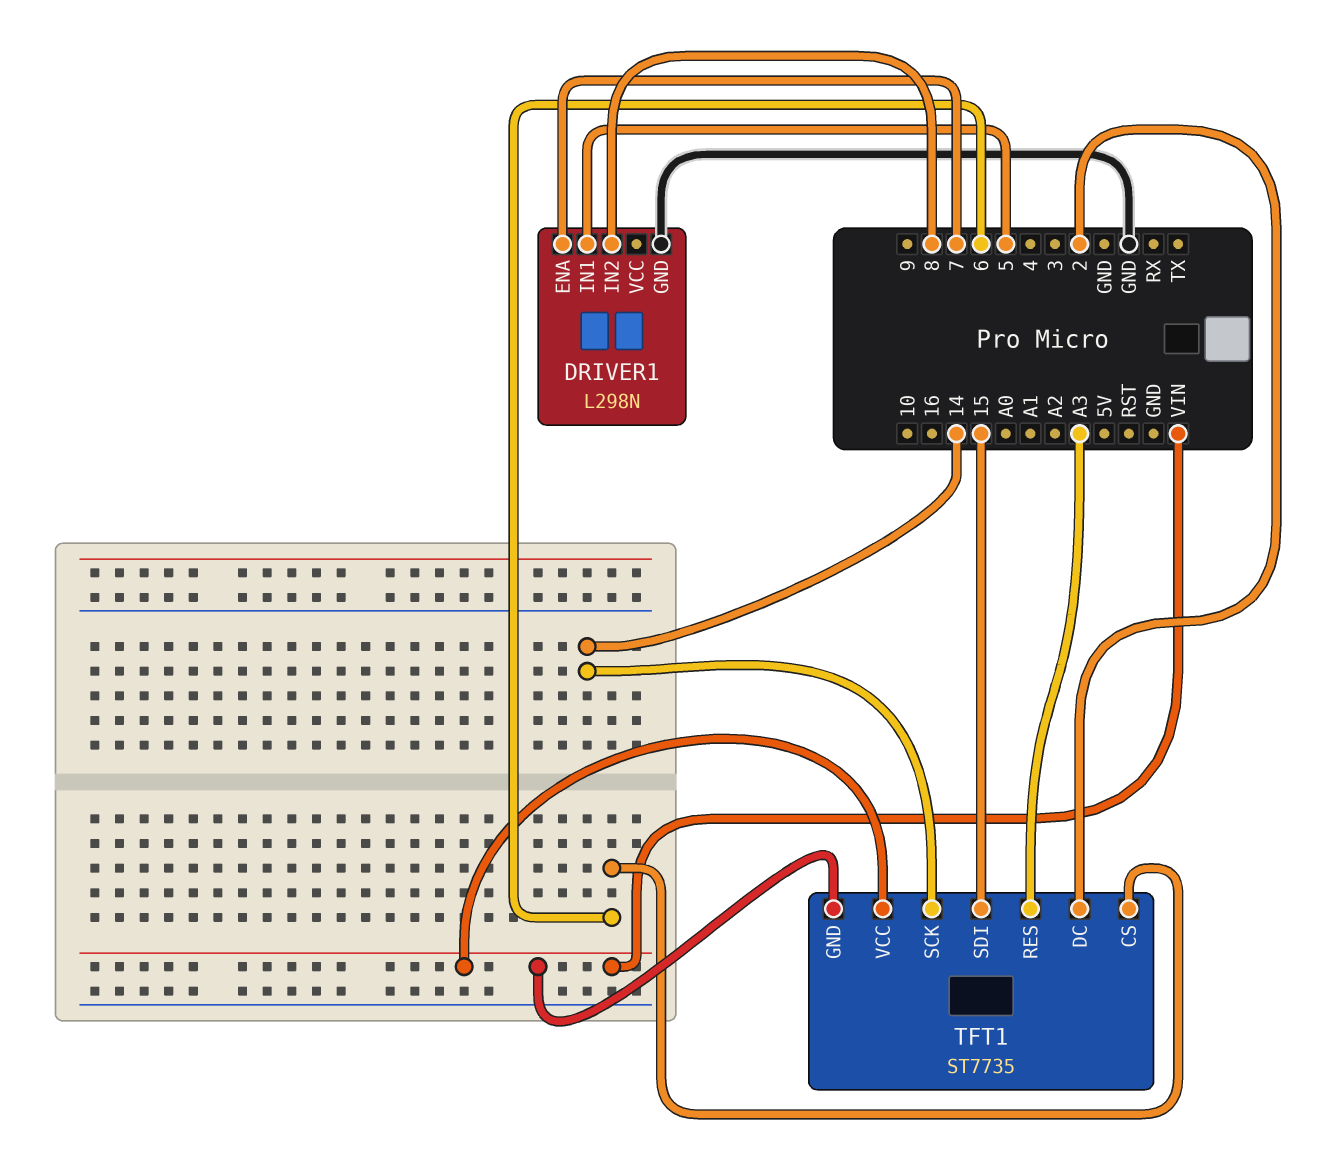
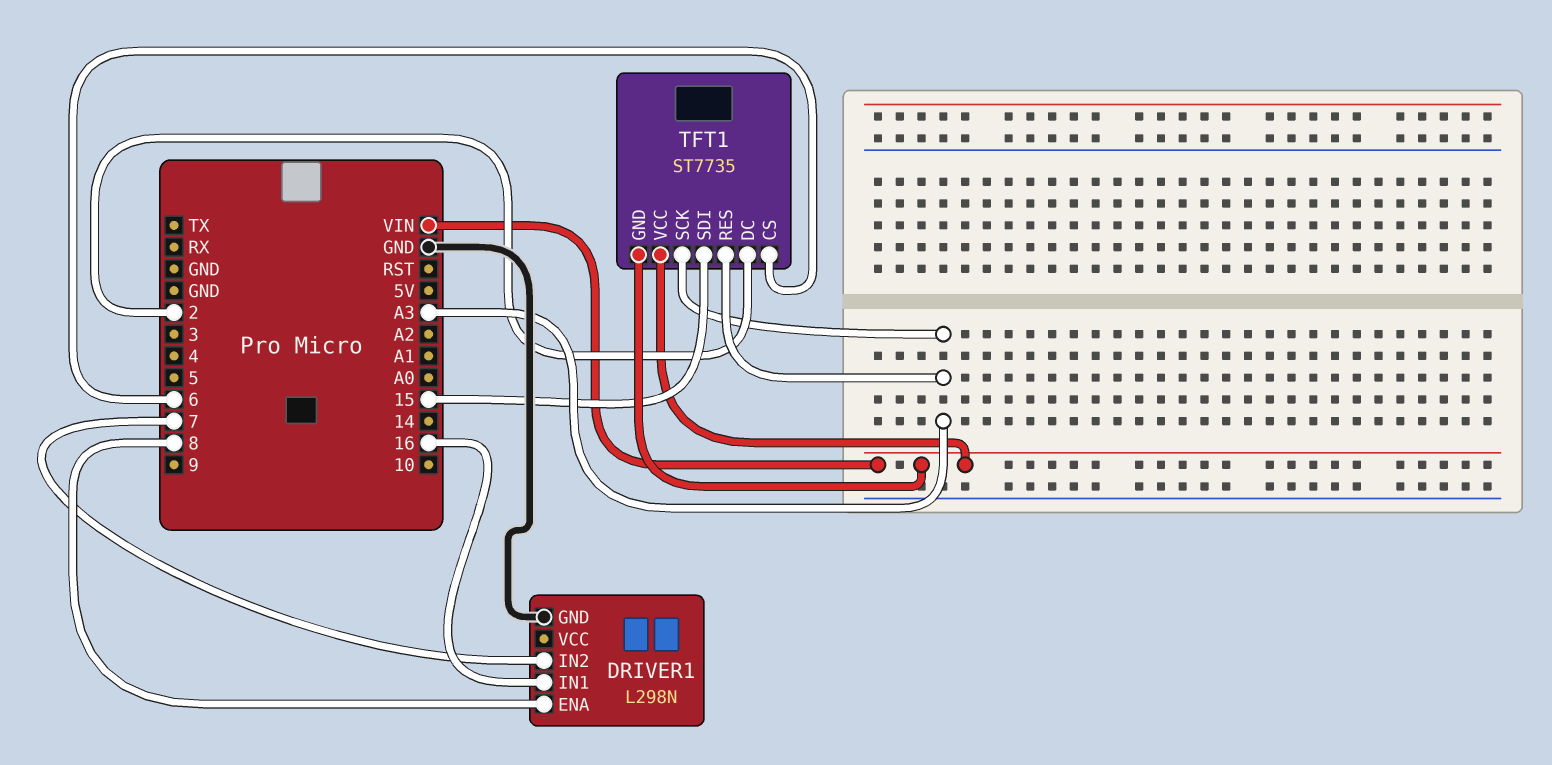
DRIVER1 pin ENA: 7 -> 8
DRIVER1 pin IN1: 5 -> 16
DRIVER1 pin IN2: 8 -> 7
TFT1 pin SCK: 14 -> A3

